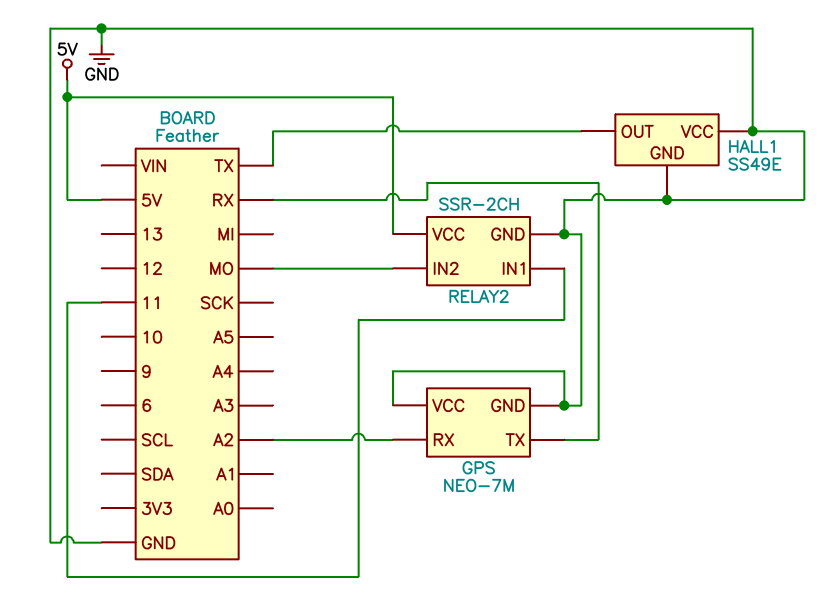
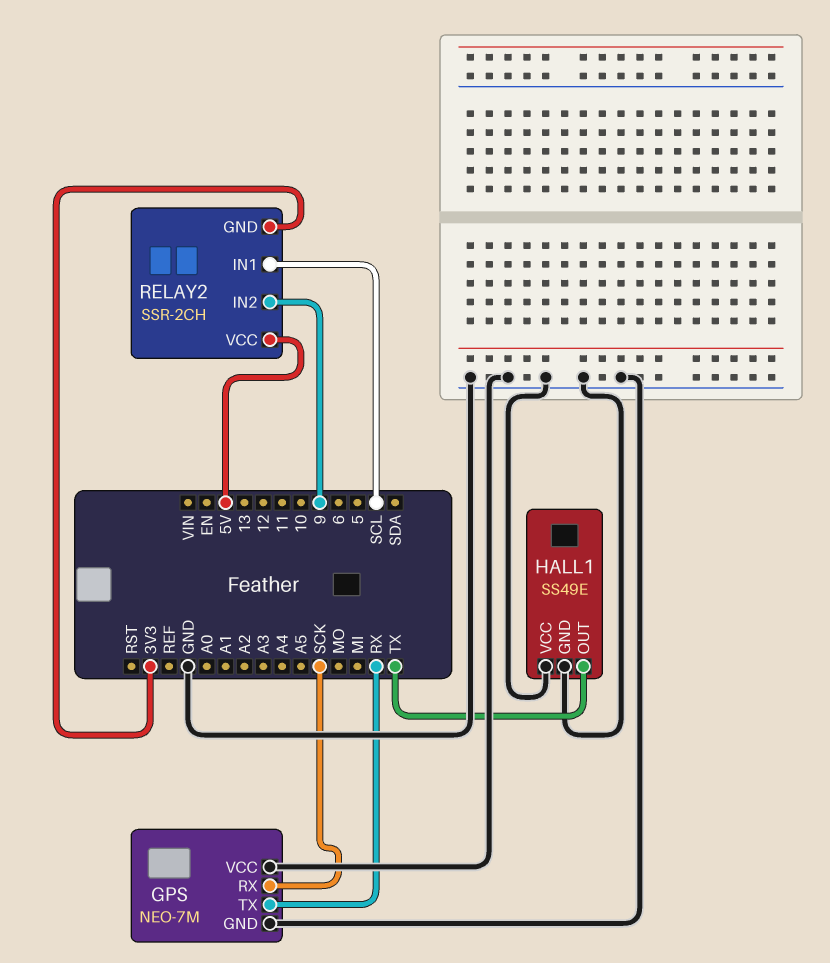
GPS pin RX: A2 -> SCK
RELAY2 pin GND: GND -> 3V3
RELAY2 pin IN1: 11 -> SCL
RELAY2 pin IN2: MO -> 9

